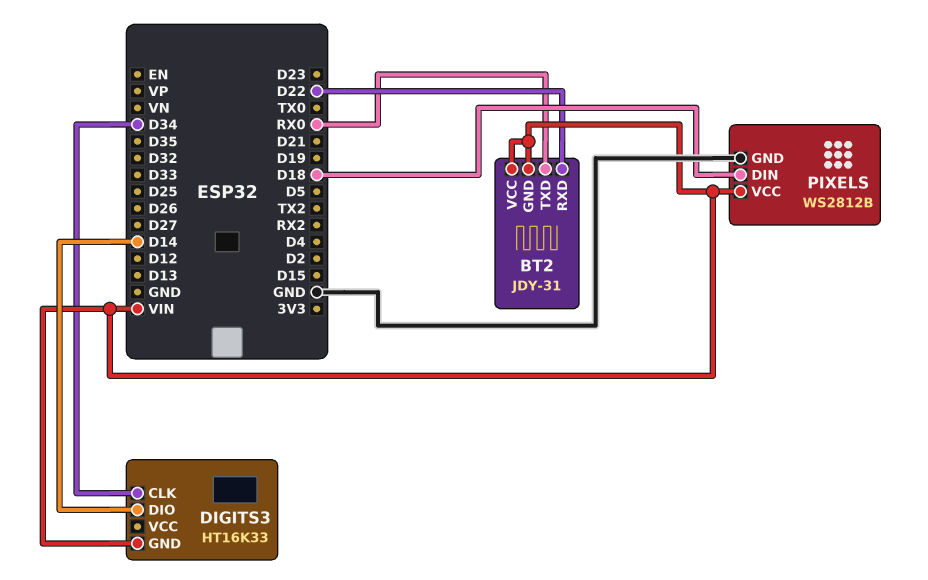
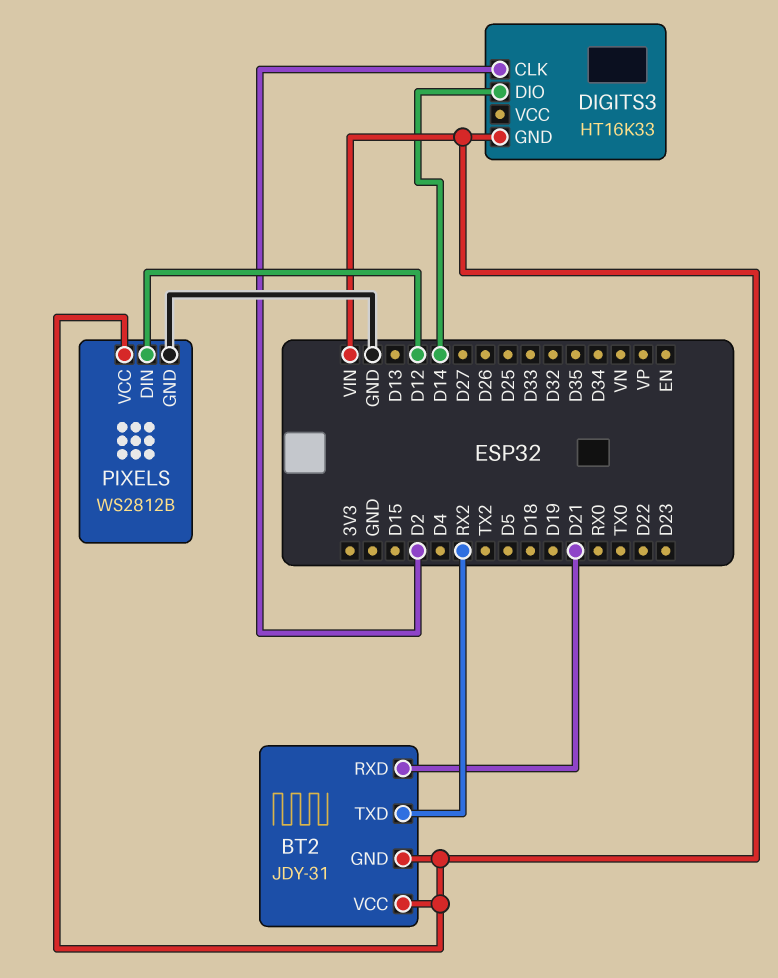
BT2 pin RXD: D22 -> D21
BT2 pin TXD: RX0 -> RX2
DIGITS3 pin CLK: D34 -> D2
PIXELS pin DIN: D18 -> D12

